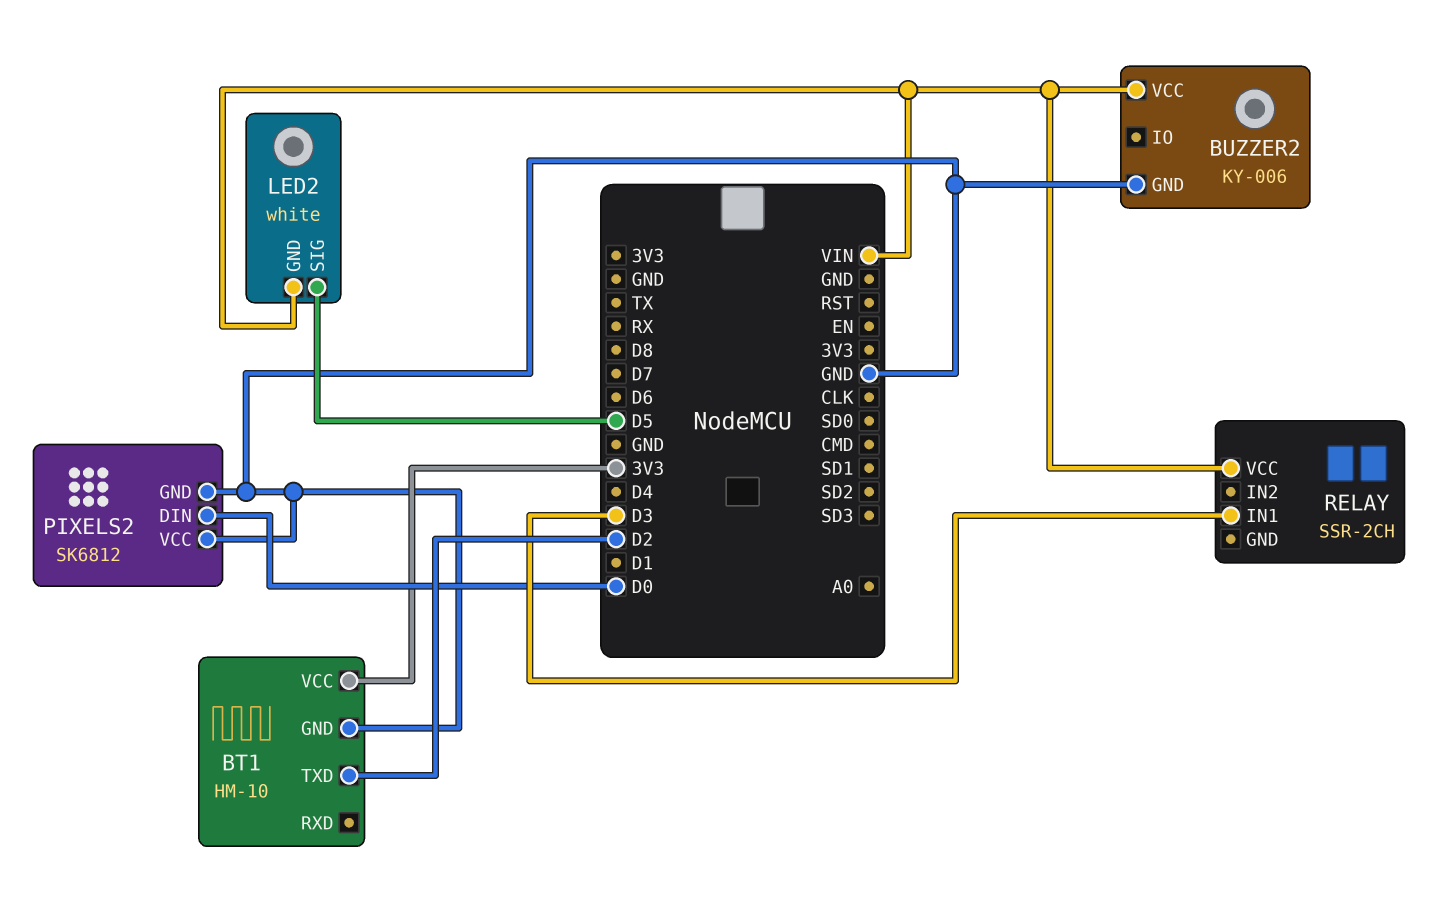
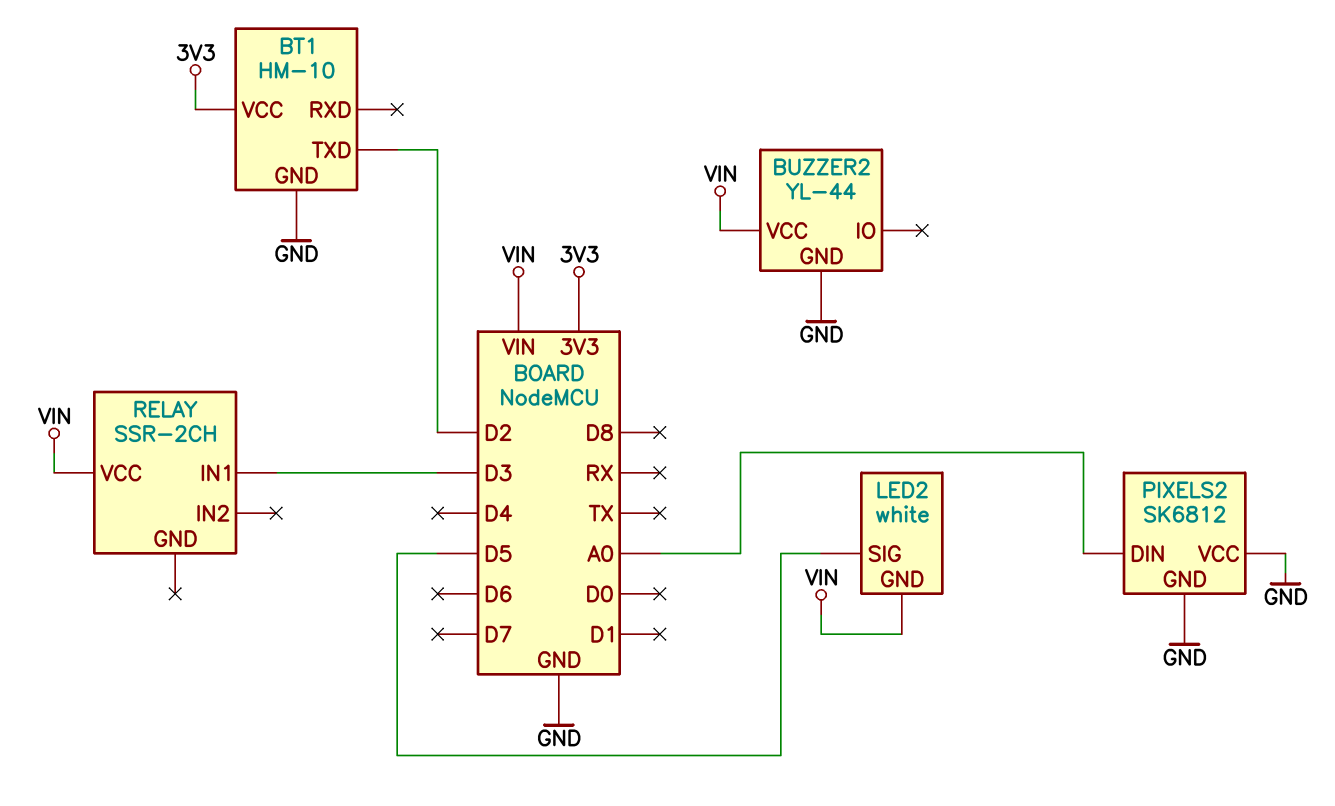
BUZZER2: KY-006 -> YL-44
PIXELS2 pin DIN: D0 -> A0

